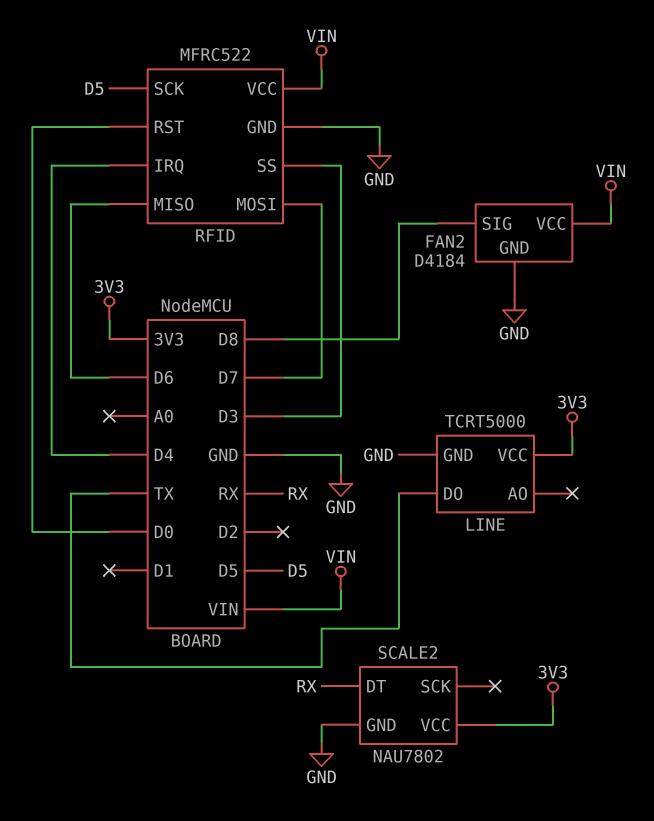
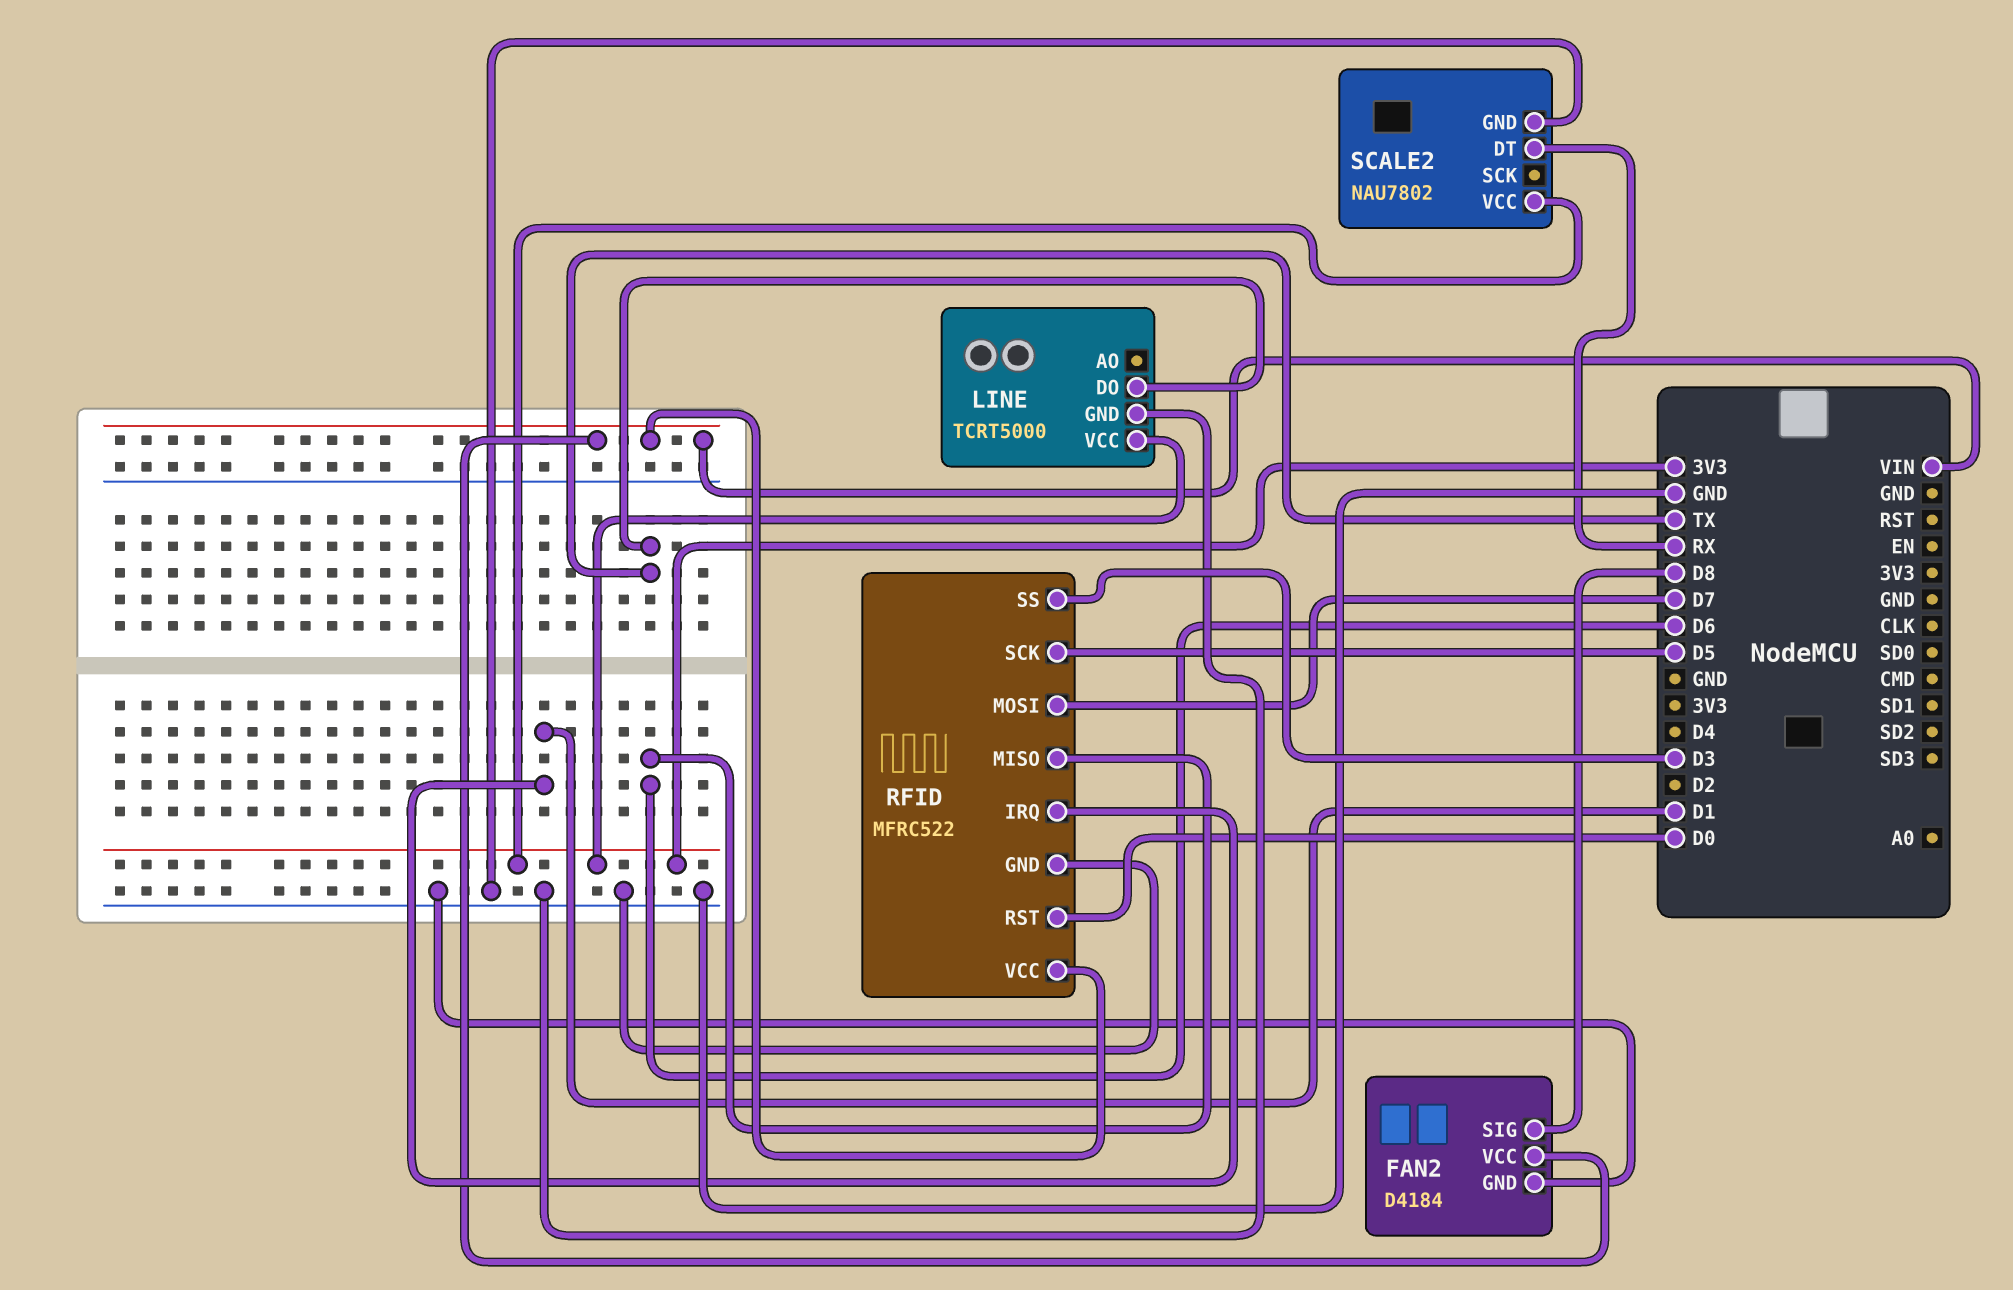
RFID pin IRQ: D4 -> D1

